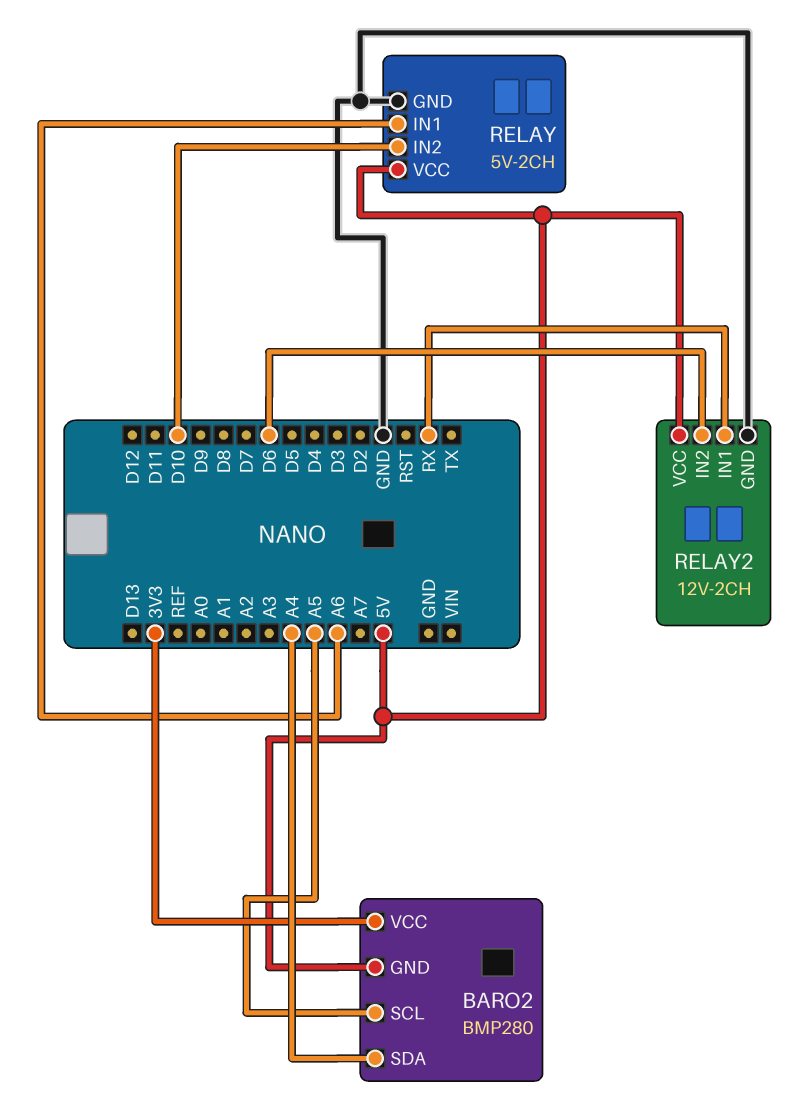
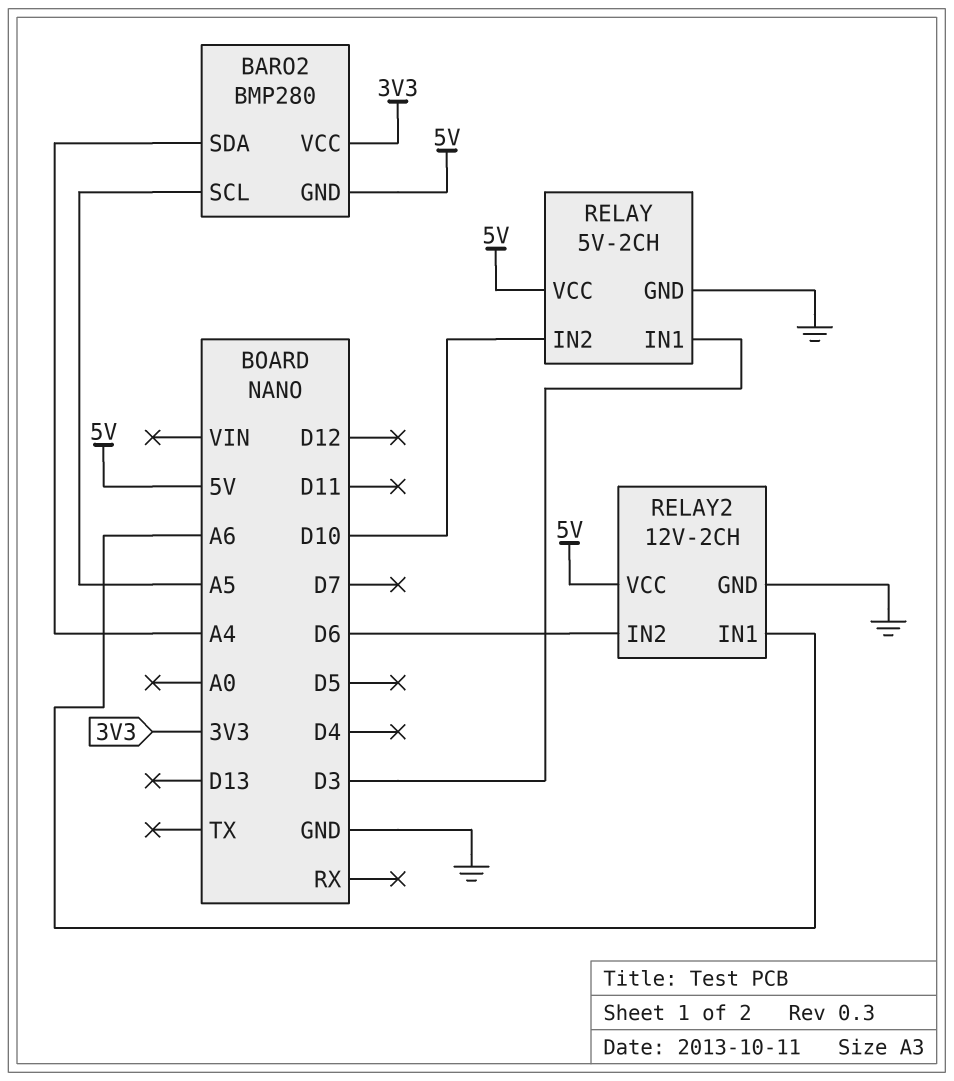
RELAY pin IN1: A6 -> D3
RELAY2 pin IN1: RX -> A6

